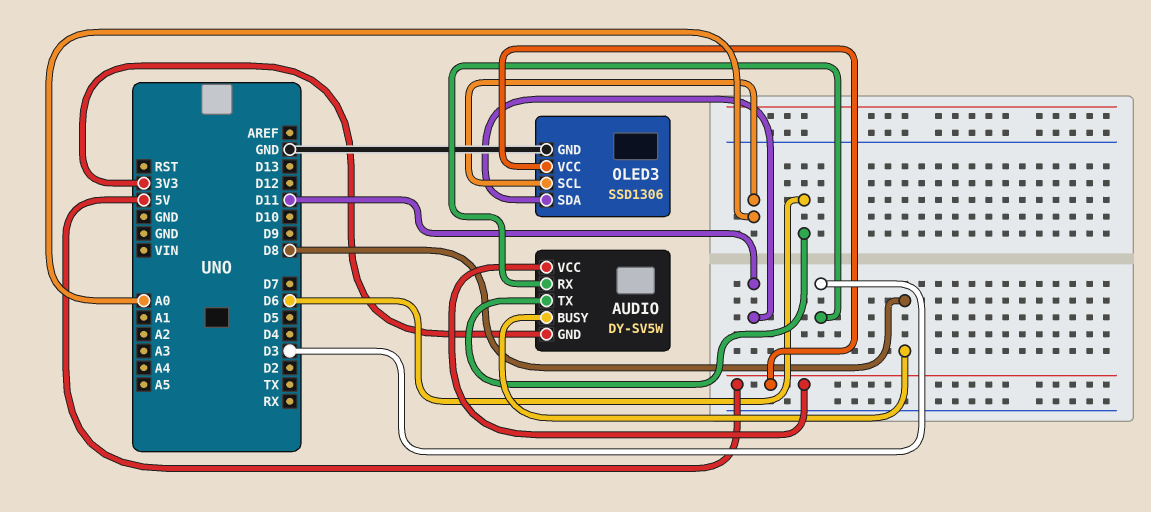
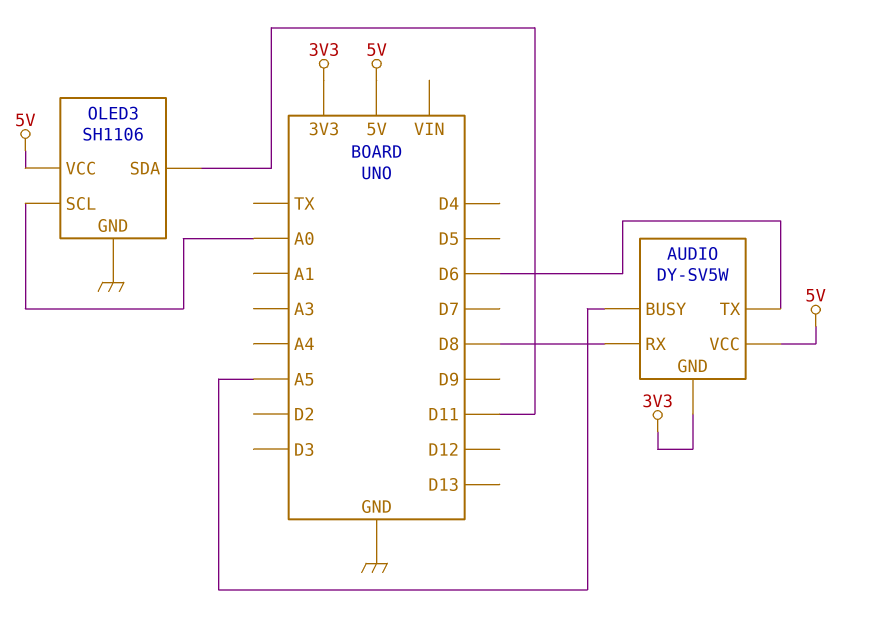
AUDIO pin BUSY: D8 -> A5
AUDIO pin RX: D3 -> D8
OLED3: SSD1306 -> SH1106

